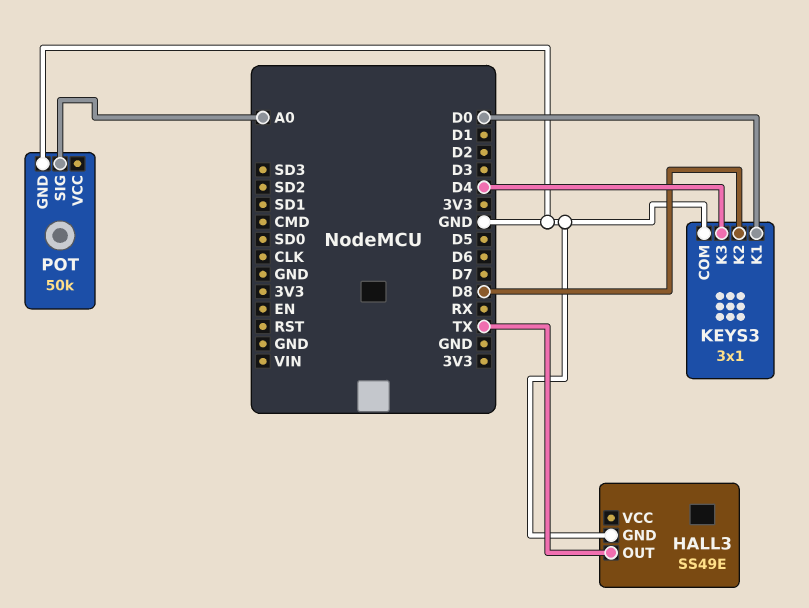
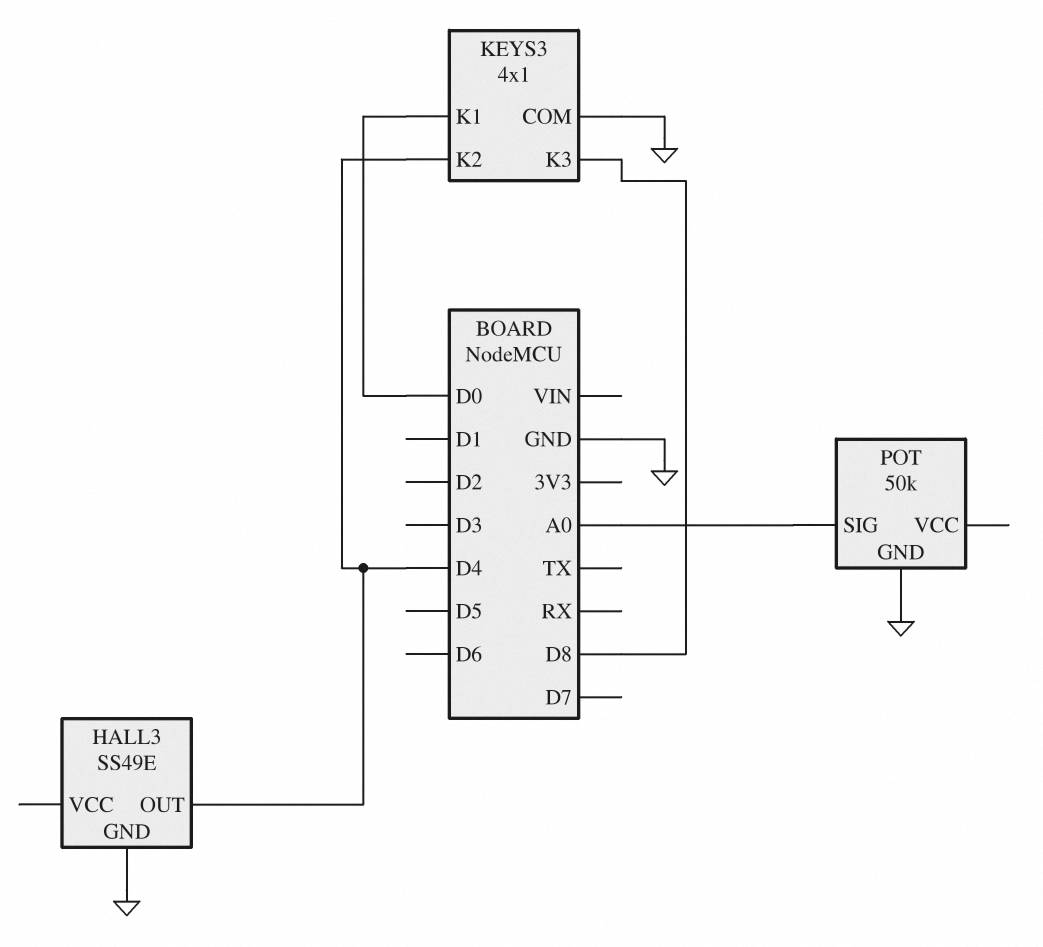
HALL3 pin OUT: TX -> D4
KEYS3: 3x1 -> 4x1
KEYS3 pin K2: D8 -> D4
KEYS3 pin K3: D4 -> D8

